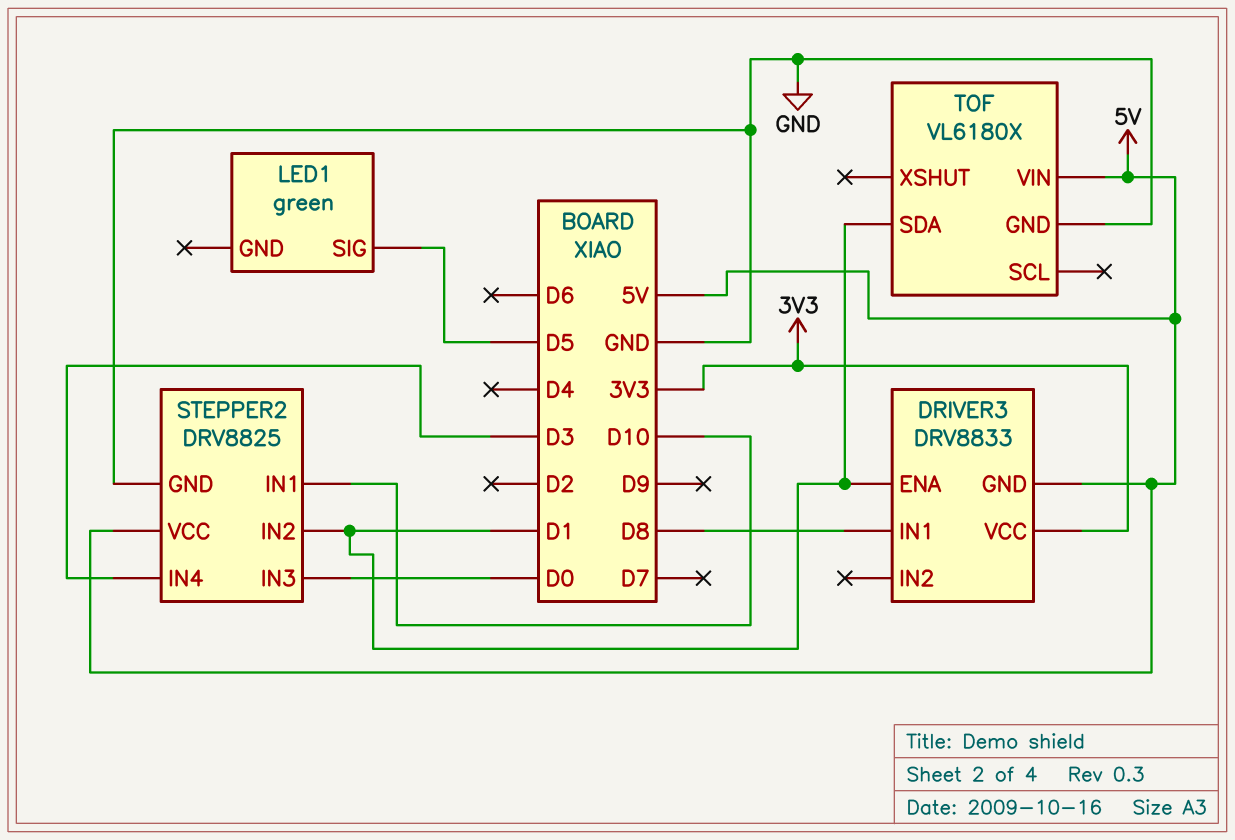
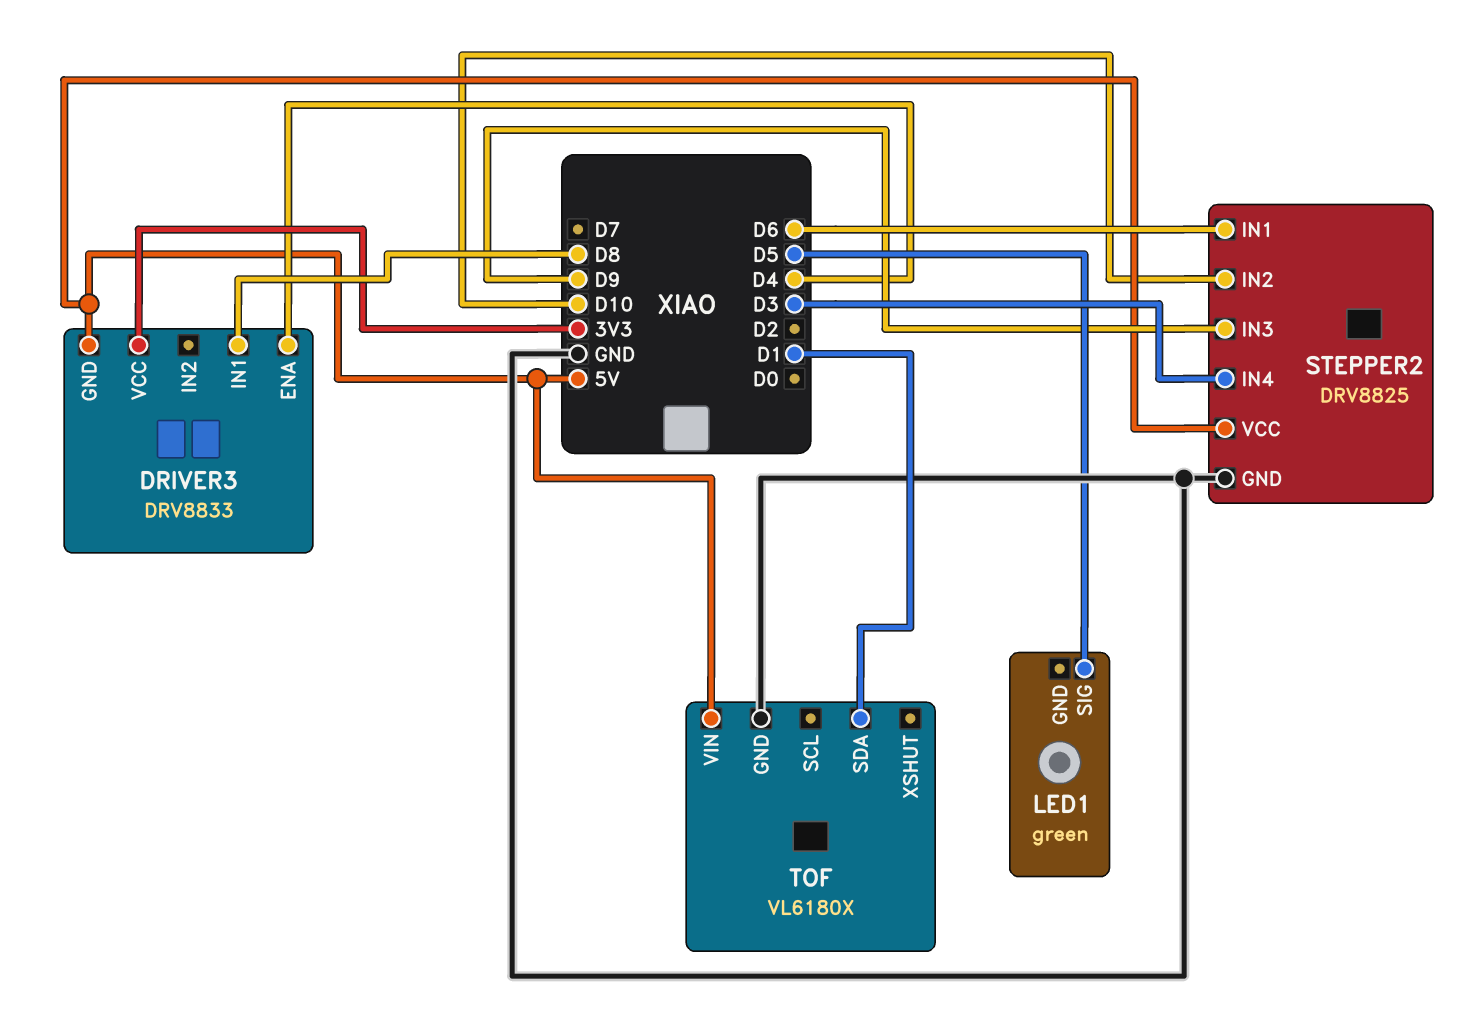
DRIVER3 pin ENA: D1 -> D4
STEPPER2 pin IN1: D10 -> D6
STEPPER2 pin IN2: D1 -> D10
STEPPER2 pin IN3: D0 -> D9

